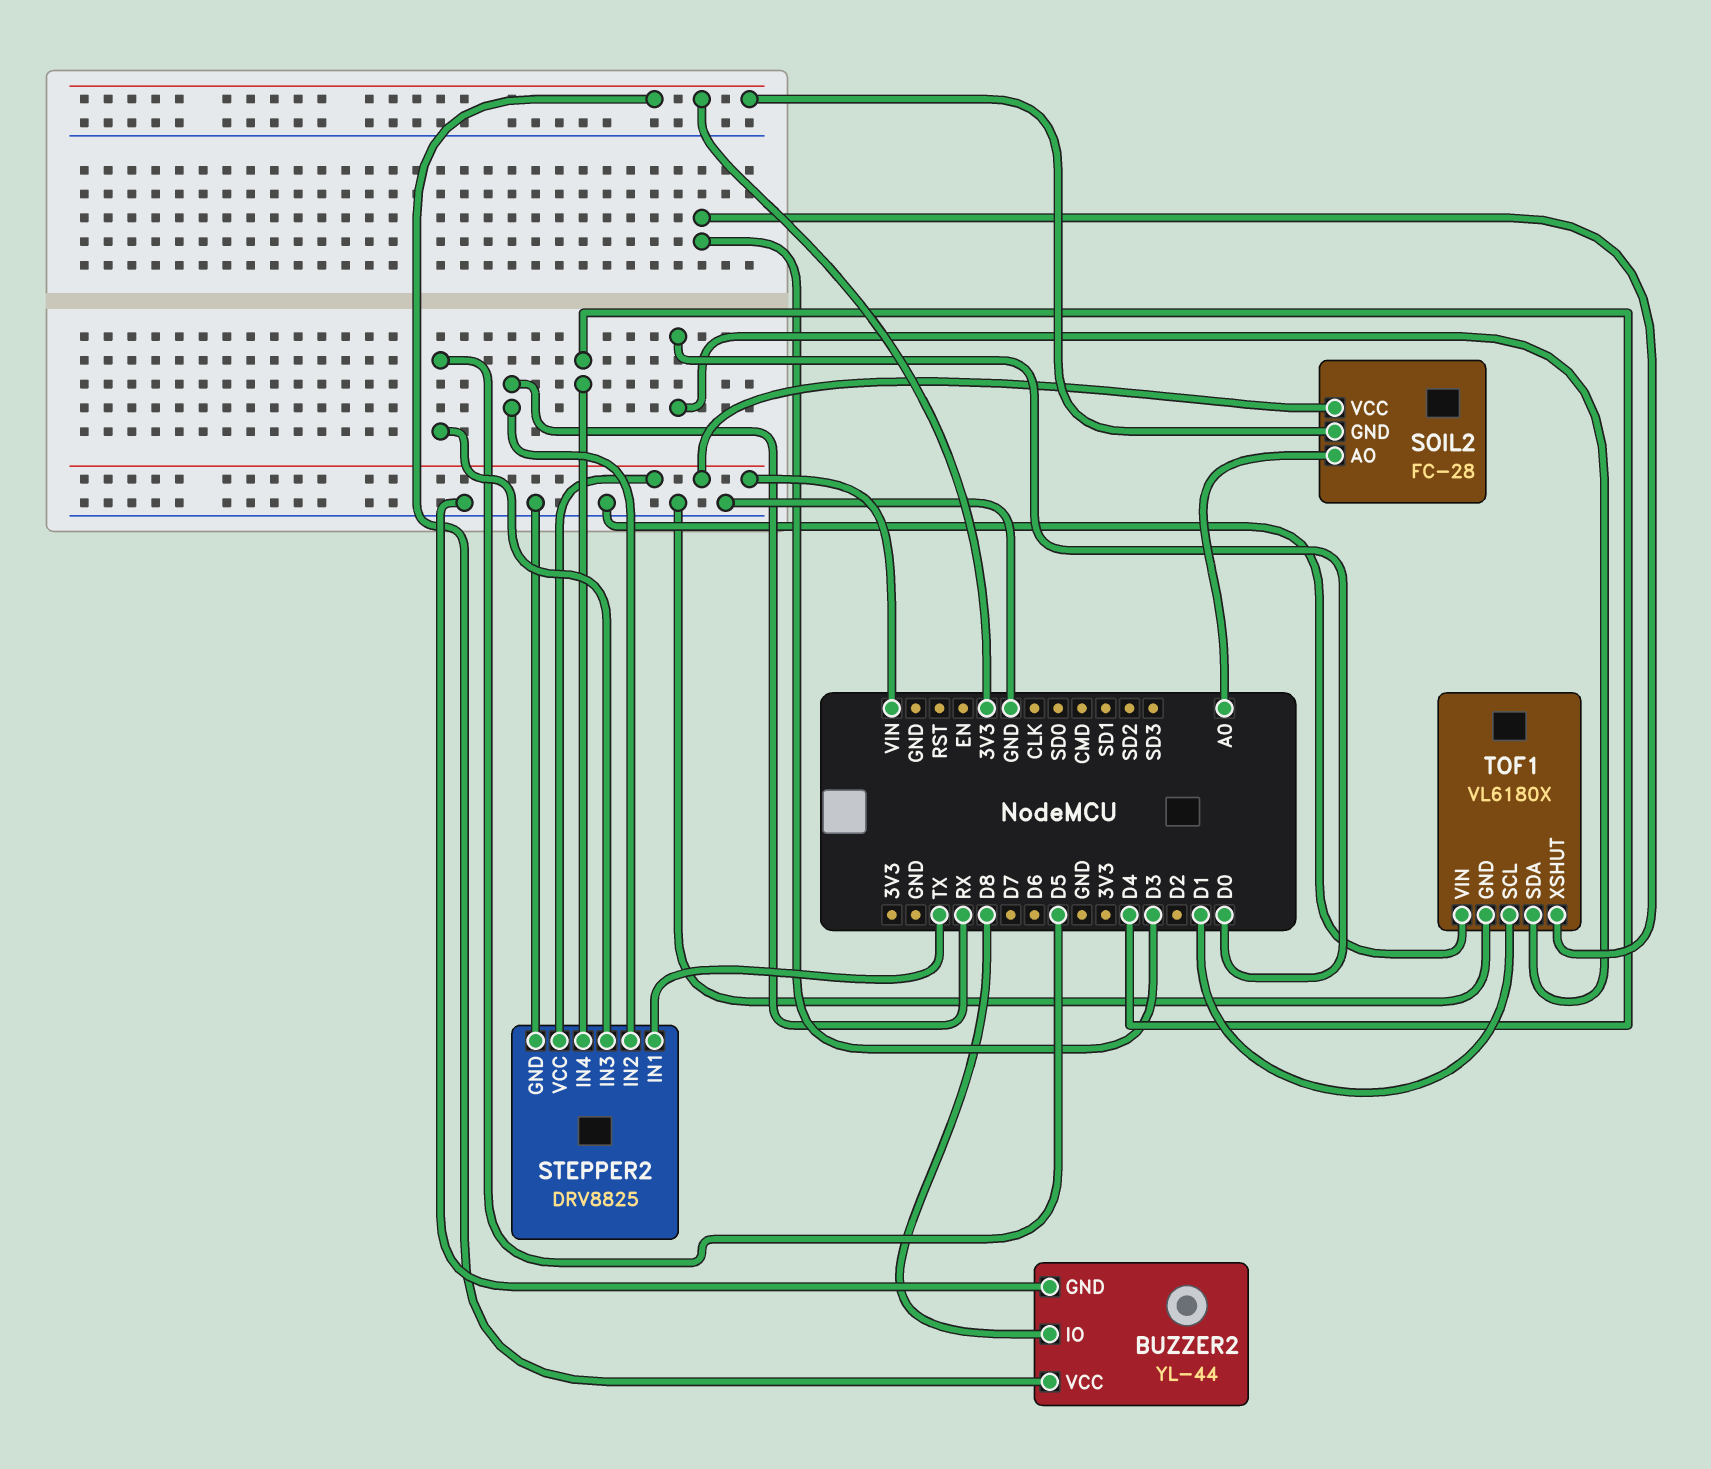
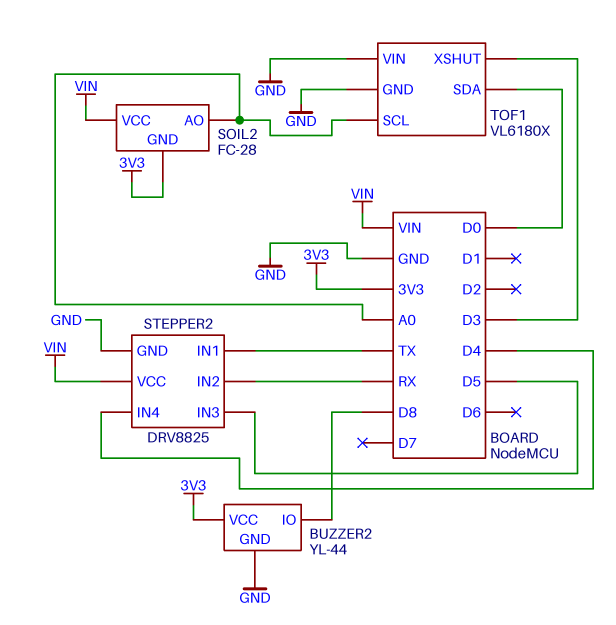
TOF1 pin SCL: D1 -> A0

